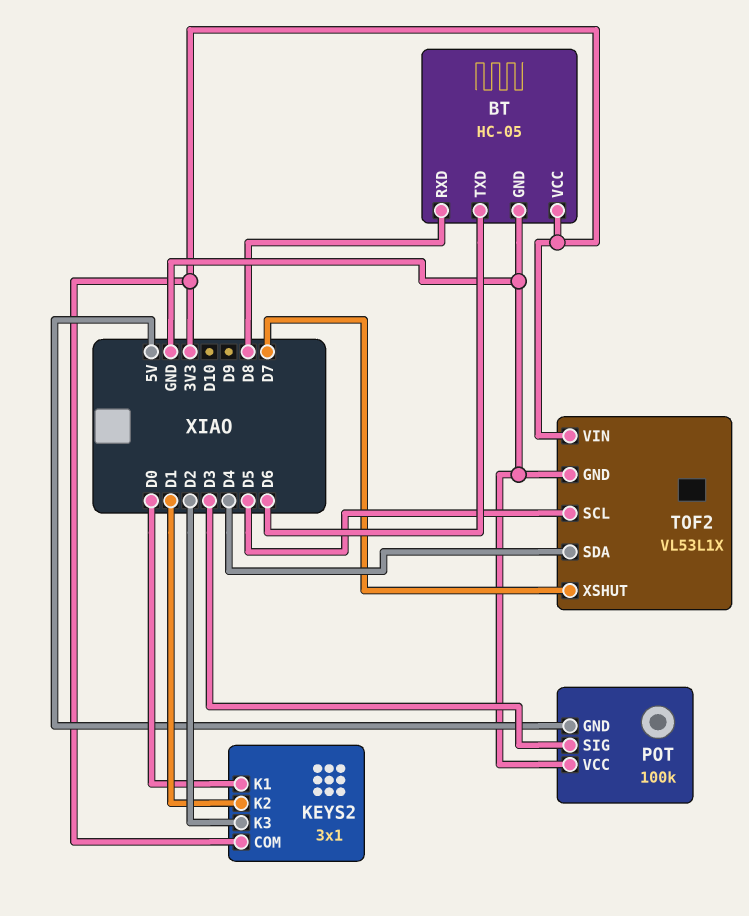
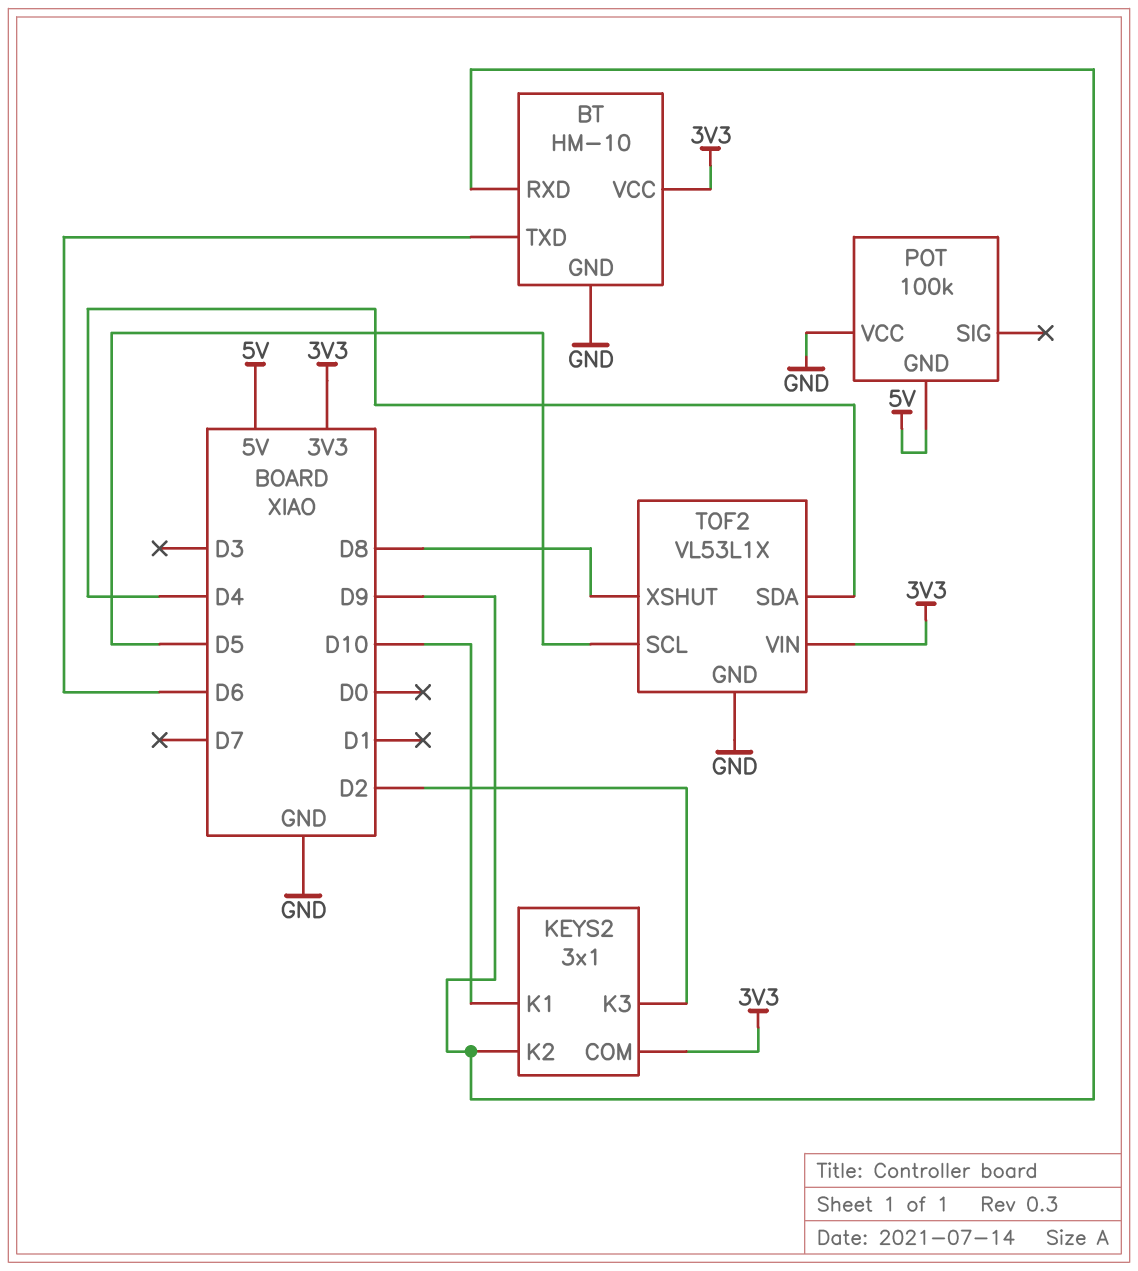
BT: HC-05 -> HM-10
BT pin RXD: D8 -> D9
KEYS2 pin K1: D0 -> D10
KEYS2 pin K2: D1 -> D9
POT pin SIG: D3 -> none
TOF2 pin XSHUT: D7 -> D8

